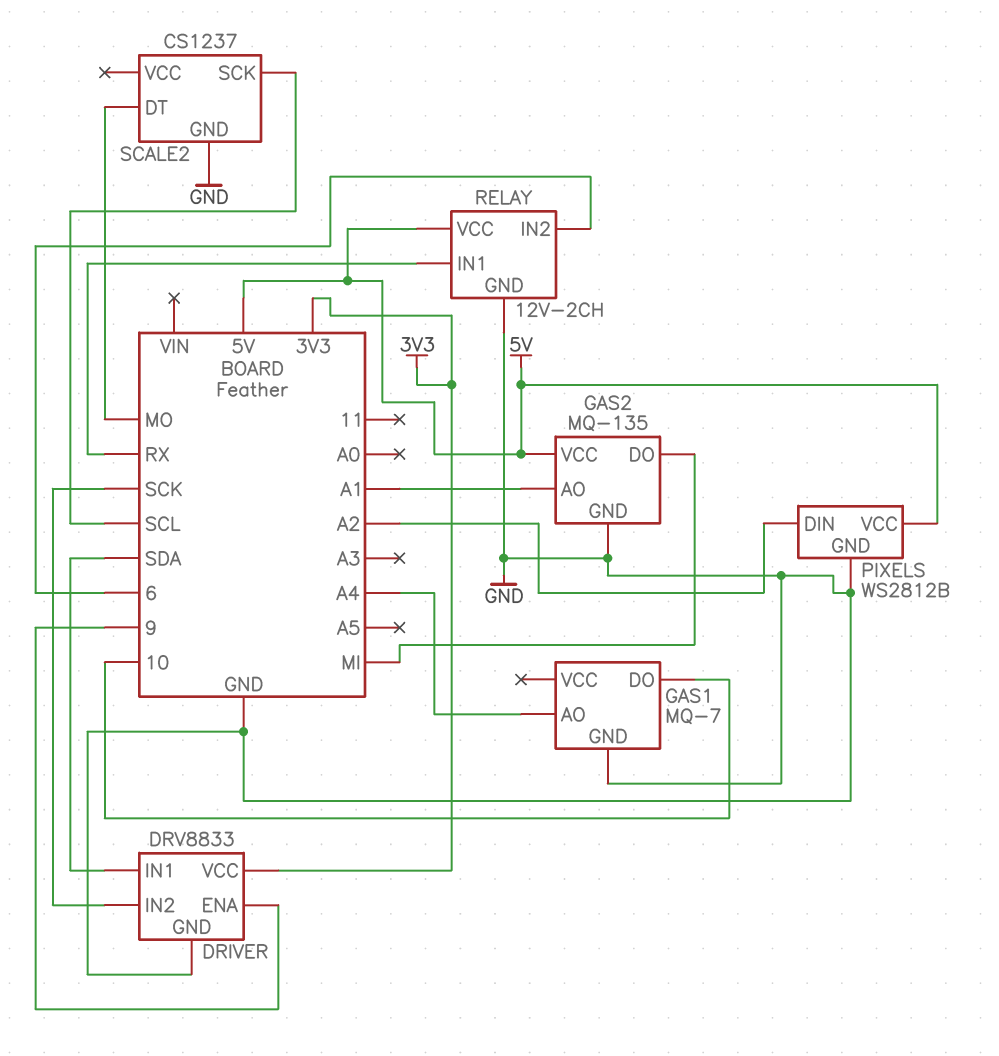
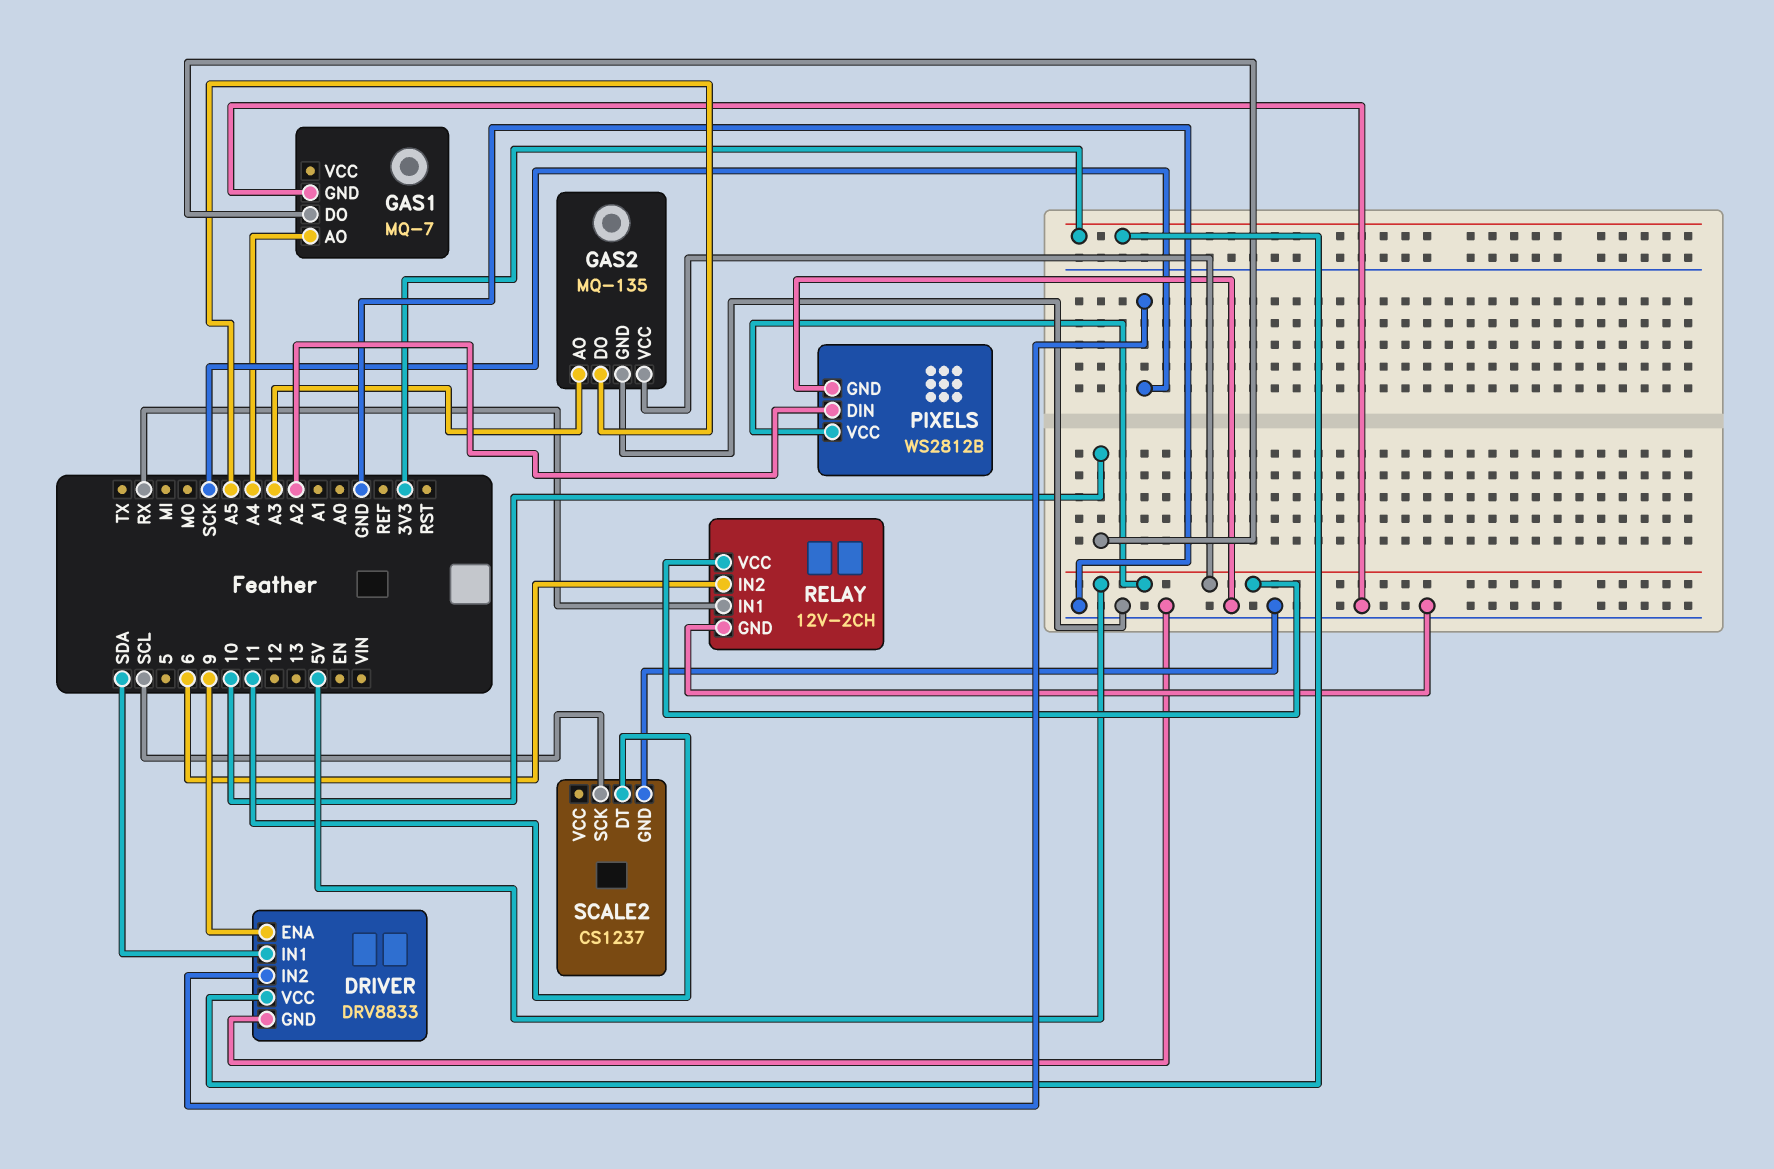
GAS2 pin AO: A1 -> A3
GAS2 pin DO: MI -> A5
SCALE2 pin DT: MO -> 11

